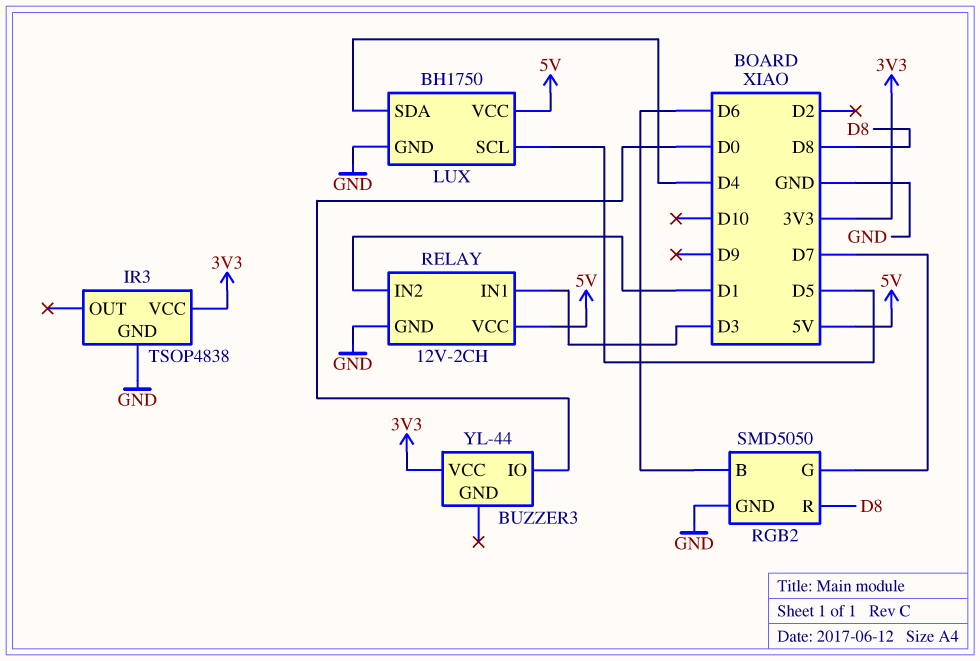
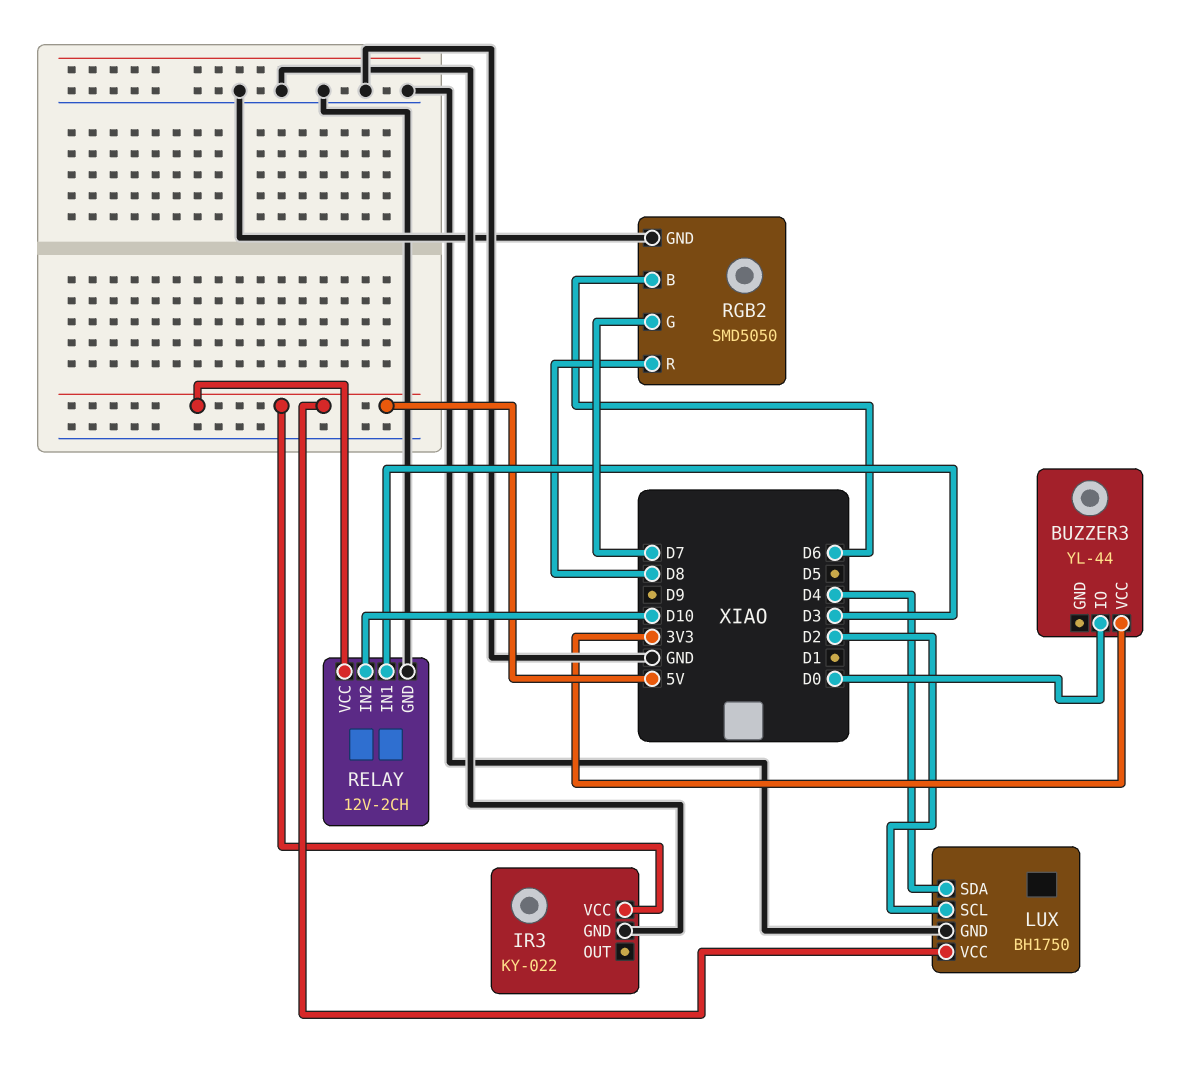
IR3: TSOP4838 -> KY-022
IR3 pin VCC: 3V3 -> 5V
LUX pin SCL: D5 -> D2
RELAY pin IN2: D1 -> D10

